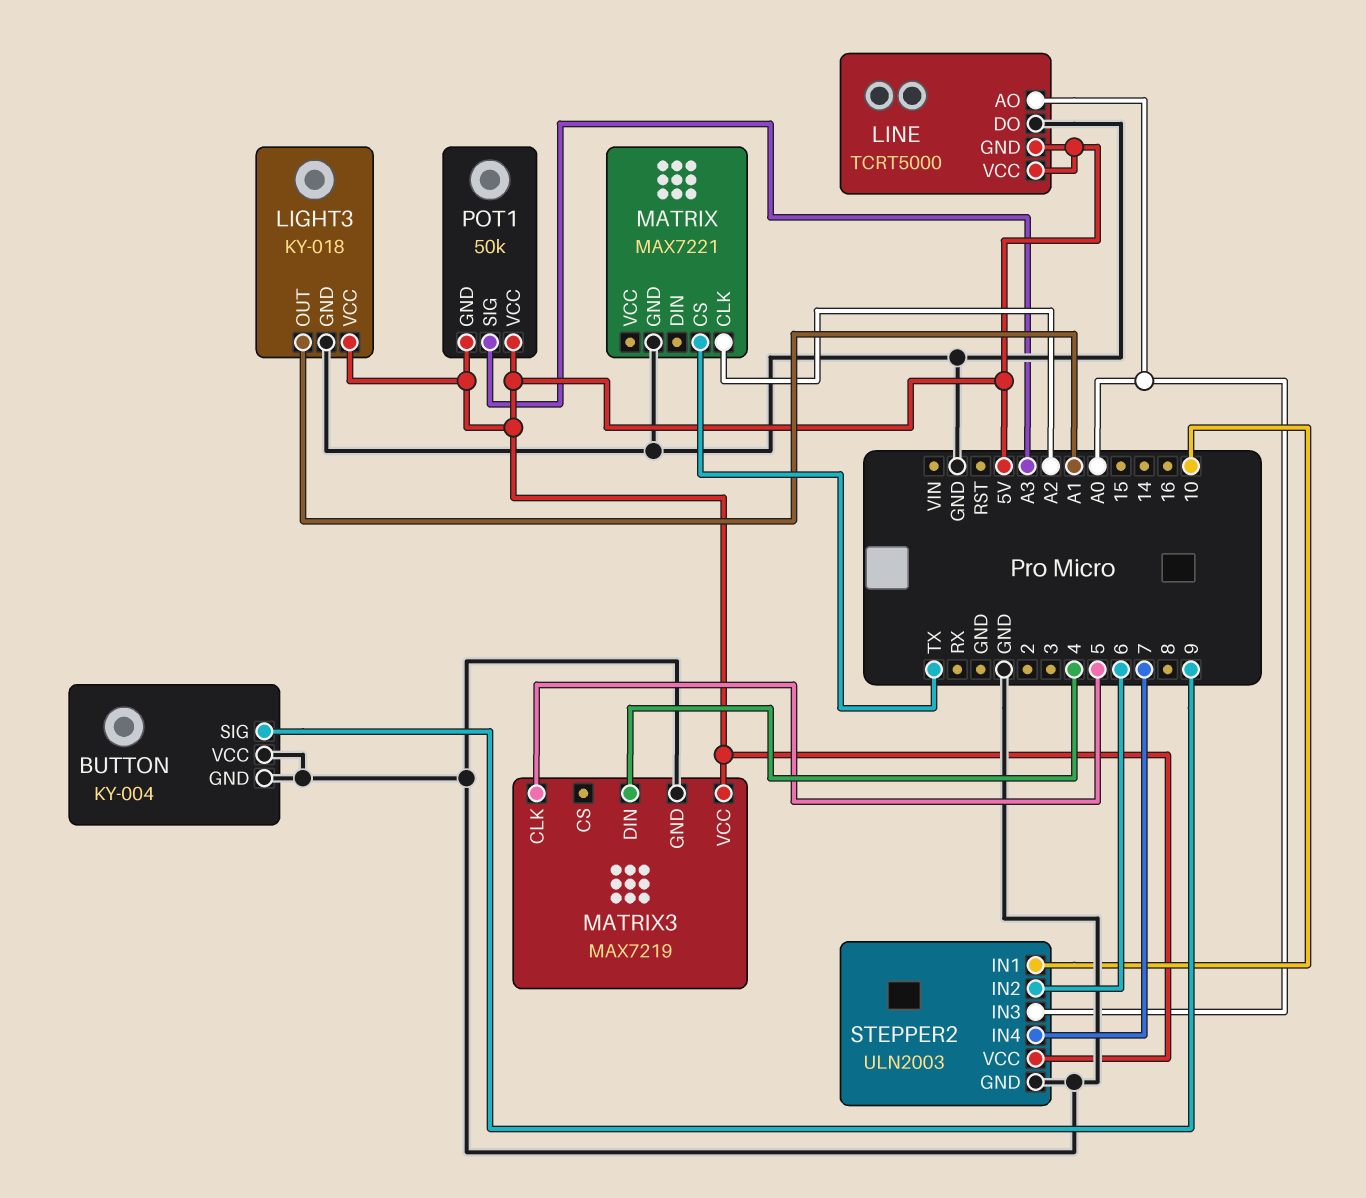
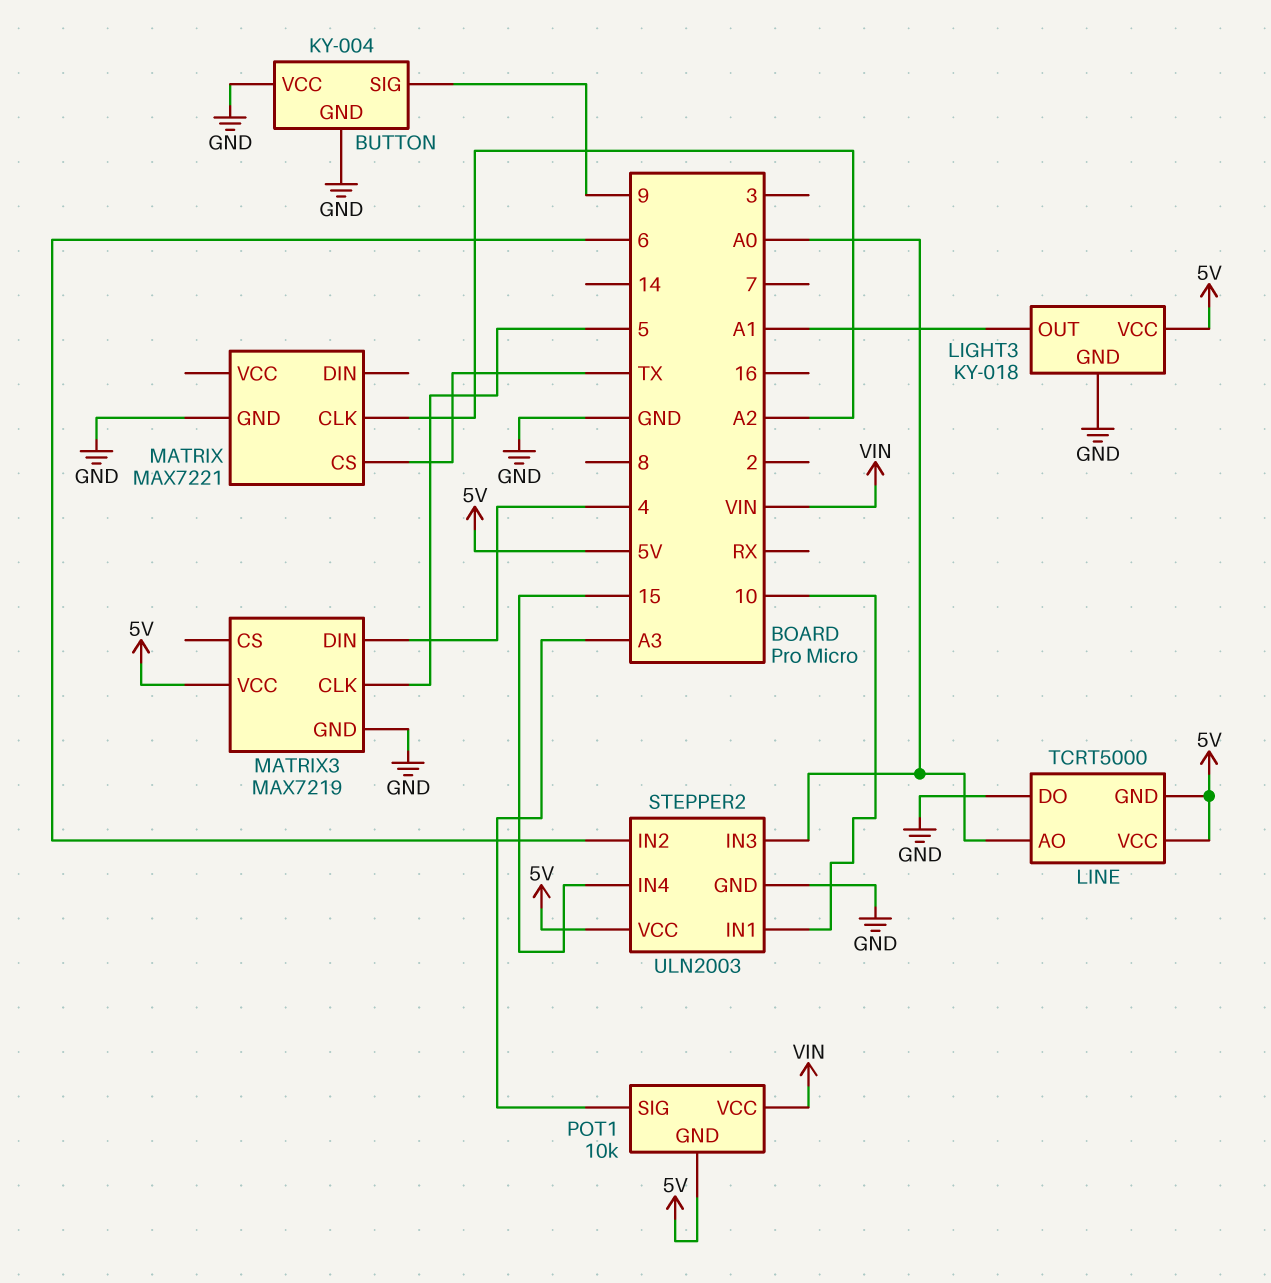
POT1: 50k -> 10k
POT1 pin VCC: 5V -> VIN
STEPPER2 pin IN4: 7 -> 15

